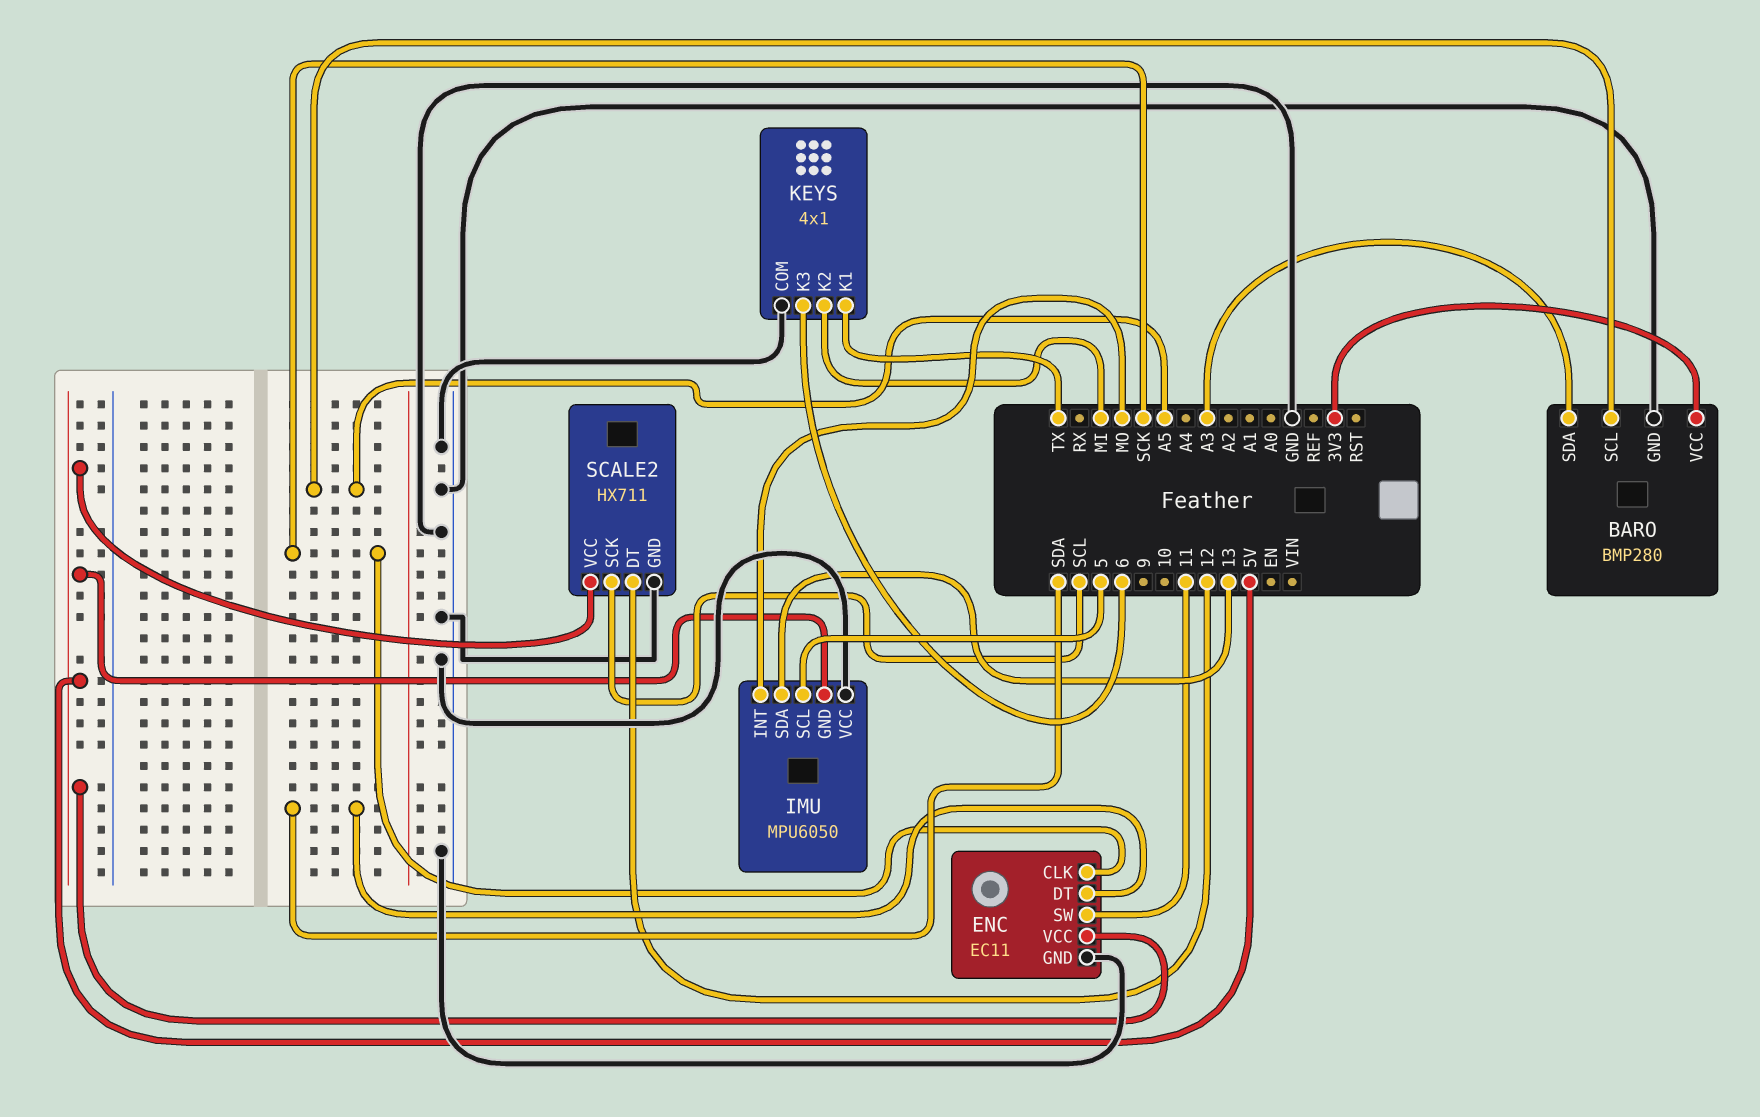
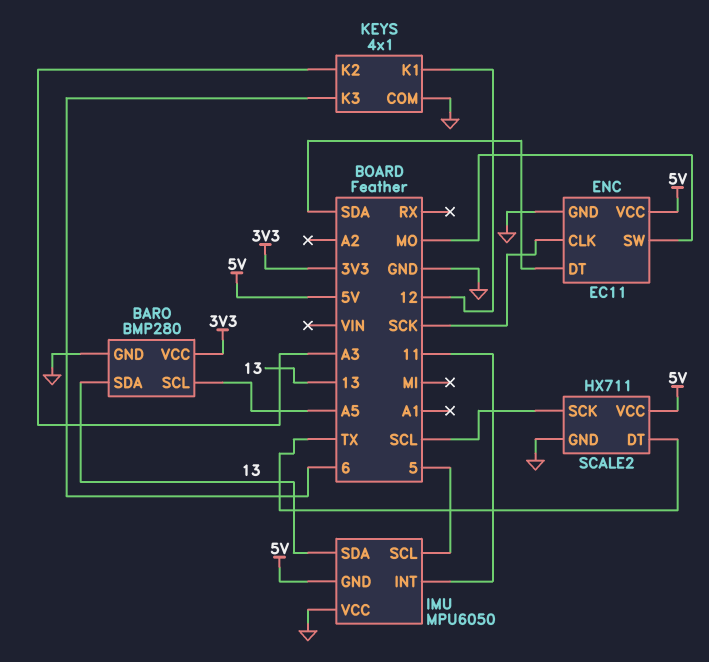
BARO pin SDA: A3 -> 13
ENC pin SW: 11 -> MO
IMU pin INT: MO -> 11
KEYS pin K1: TX -> 12
KEYS pin K2: MI -> A3
SCALE2 pin DT: 12 -> TX

